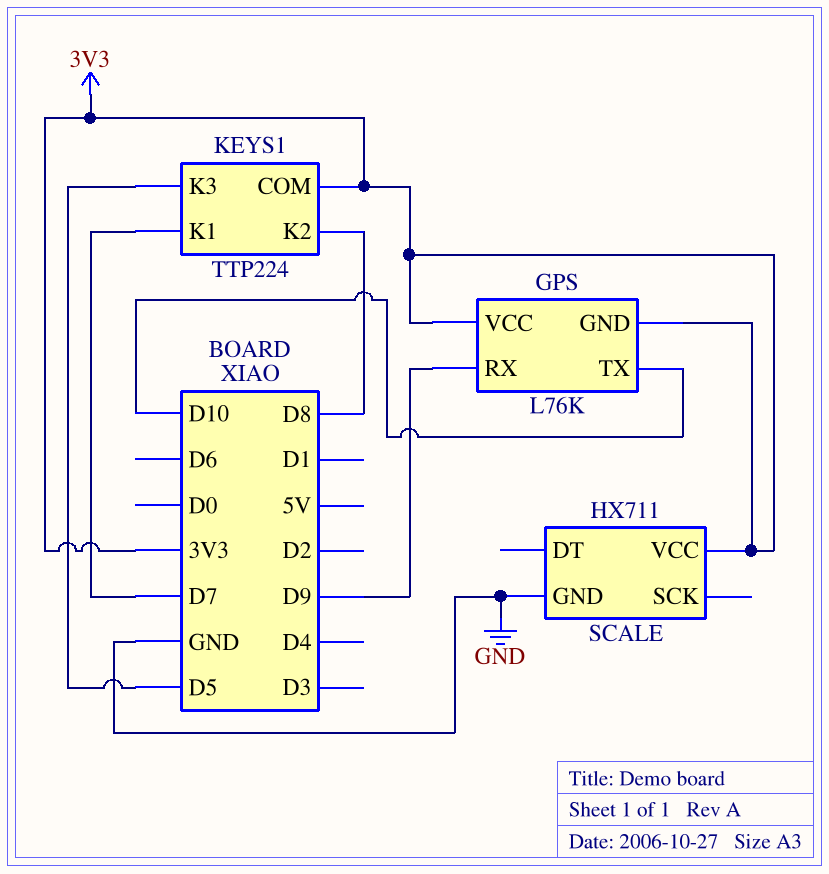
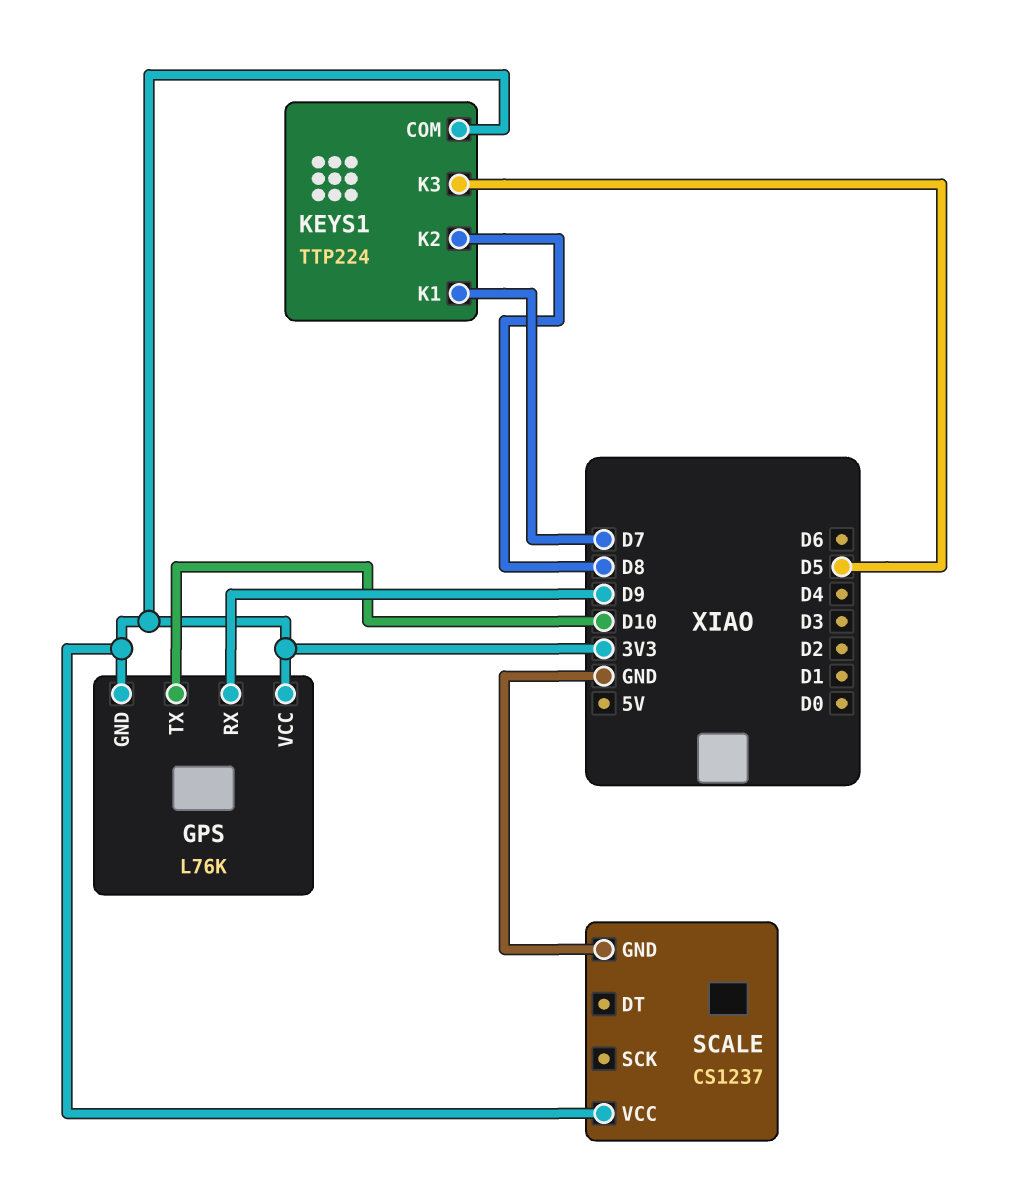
SCALE: HX711 -> CS1237

